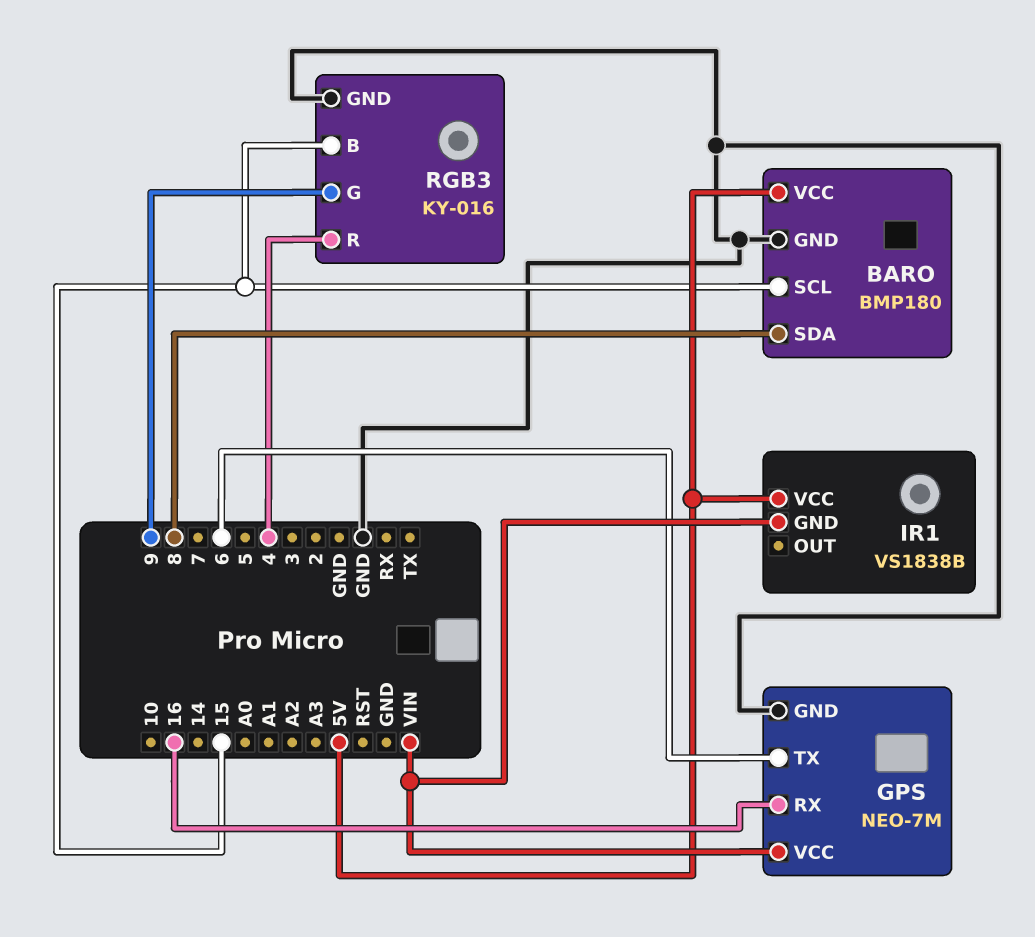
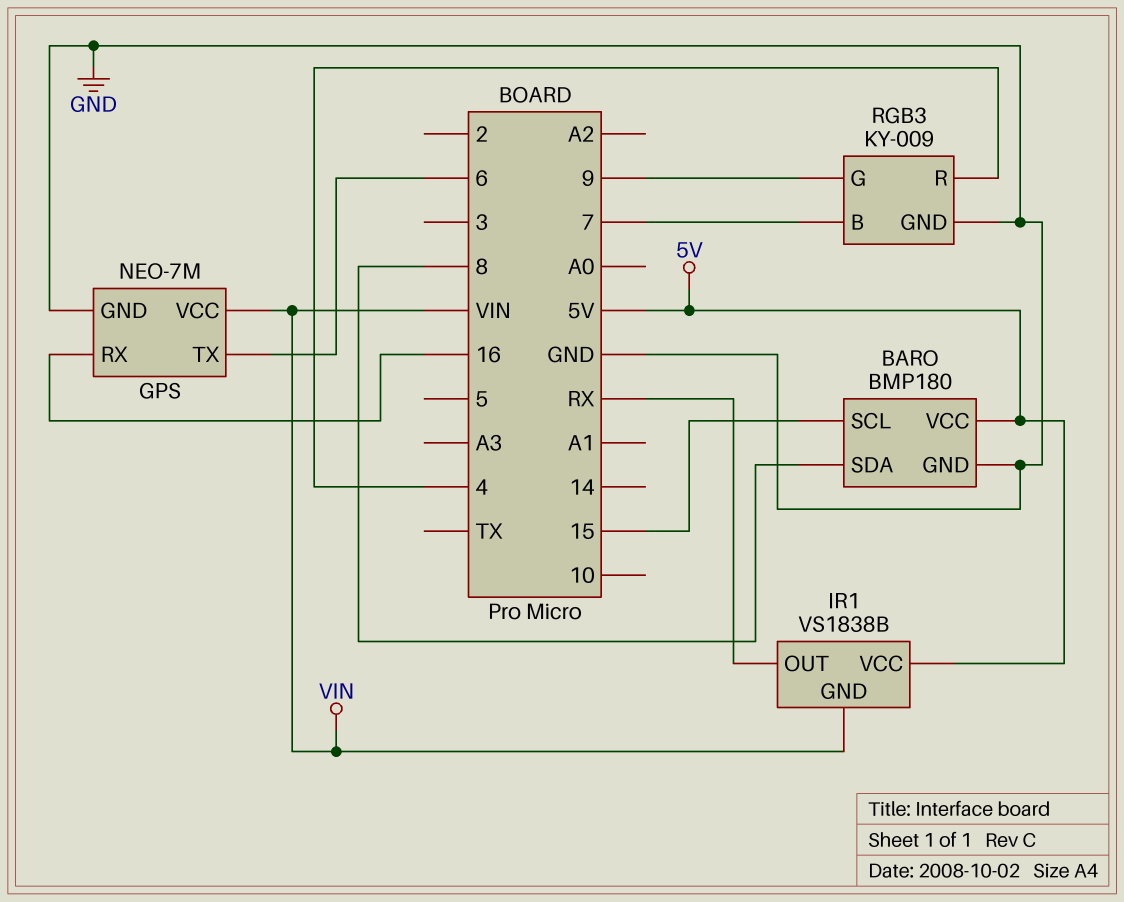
IR1 pin OUT: none -> RX
RGB3: KY-016 -> KY-009
RGB3 pin B: 15 -> 7

